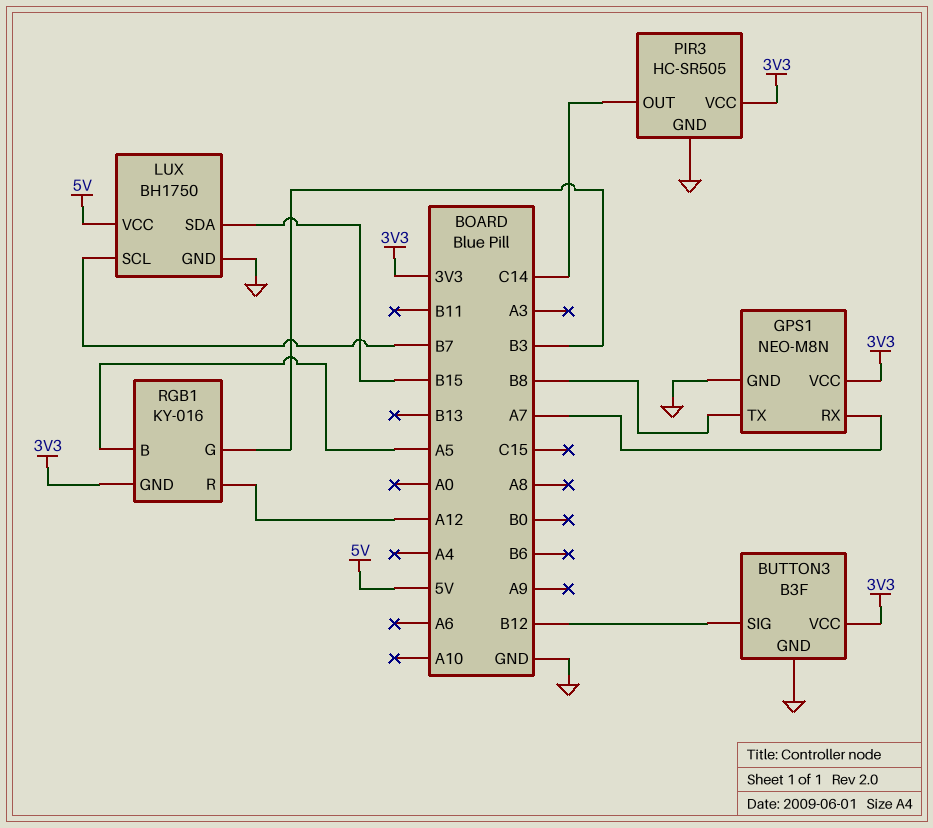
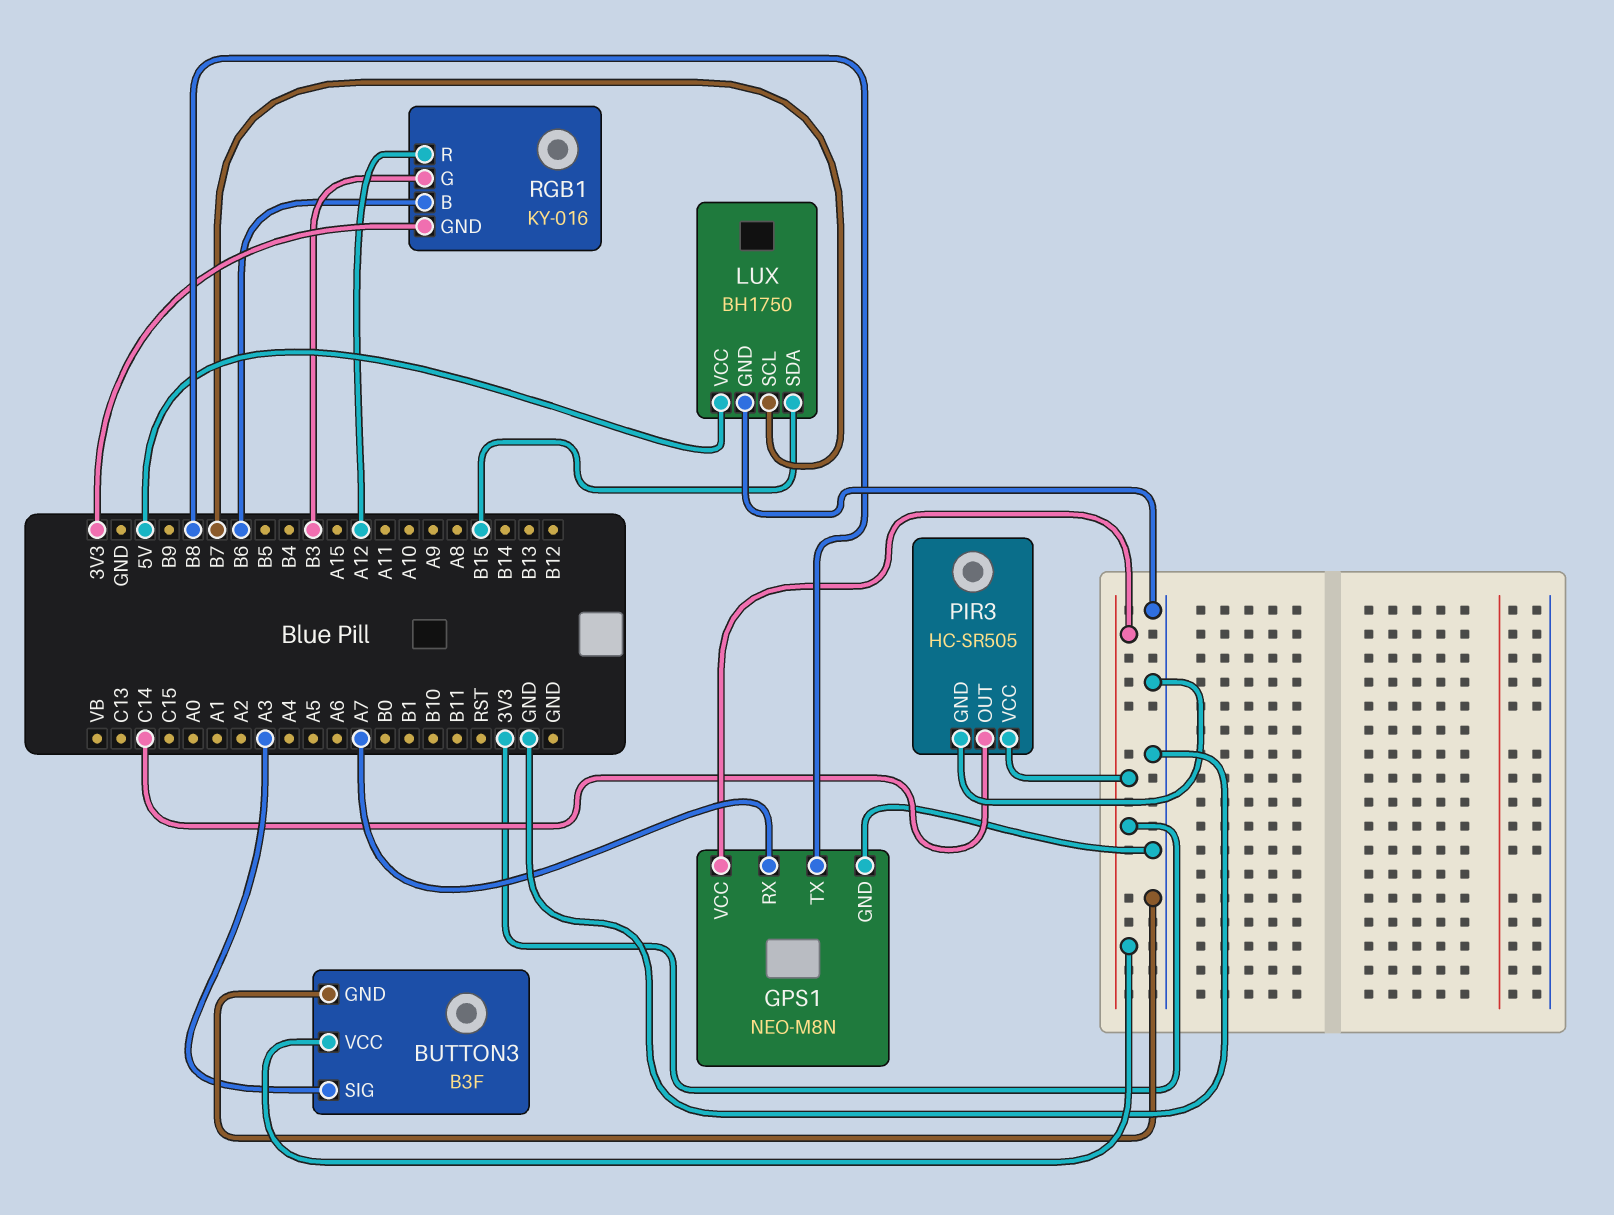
BUTTON3 pin SIG: B12 -> A3
RGB1 pin B: A5 -> B6

